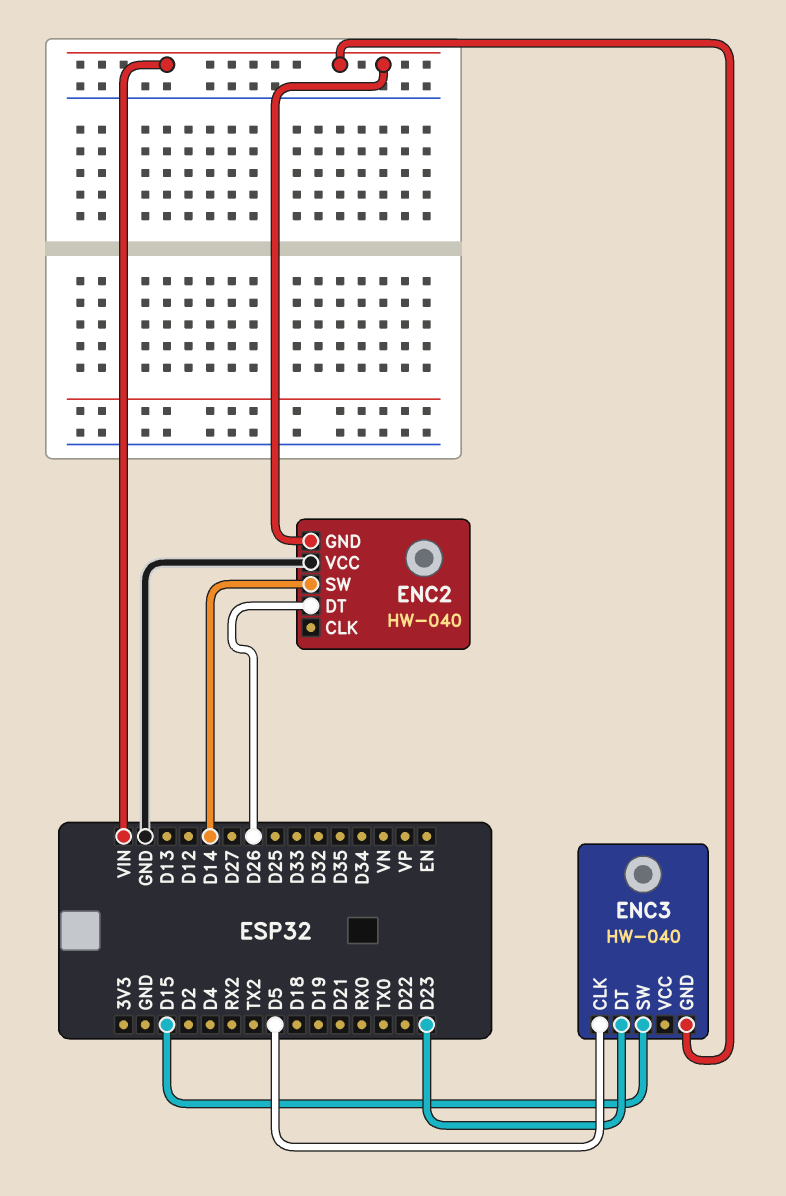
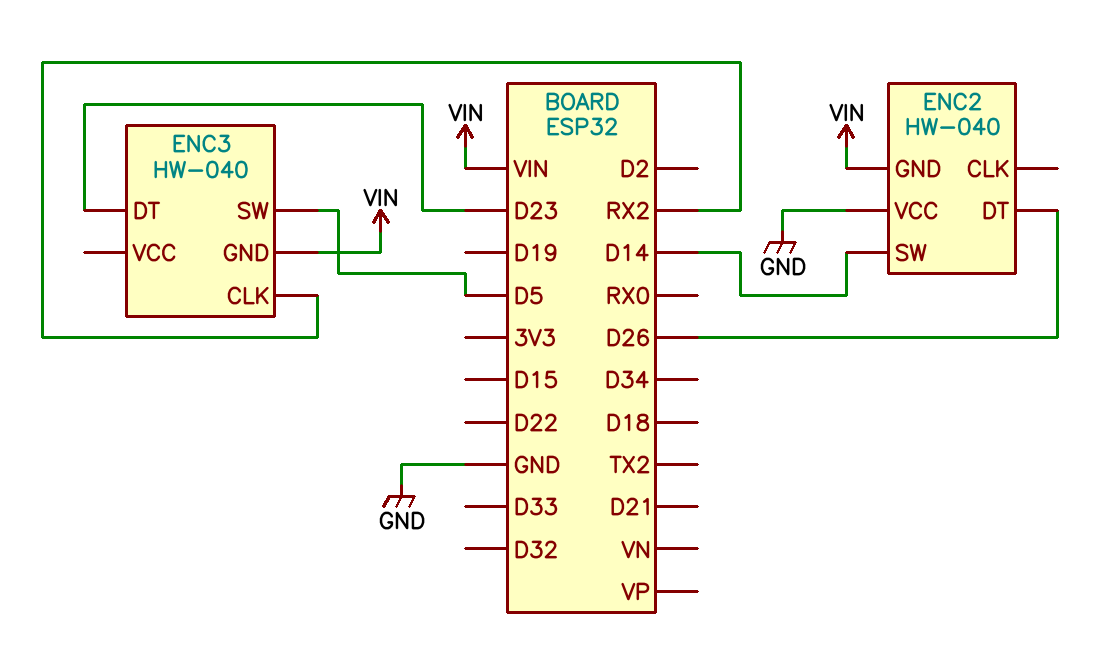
ENC3 pin CLK: D5 -> RX2
ENC3 pin SW: D15 -> D5

